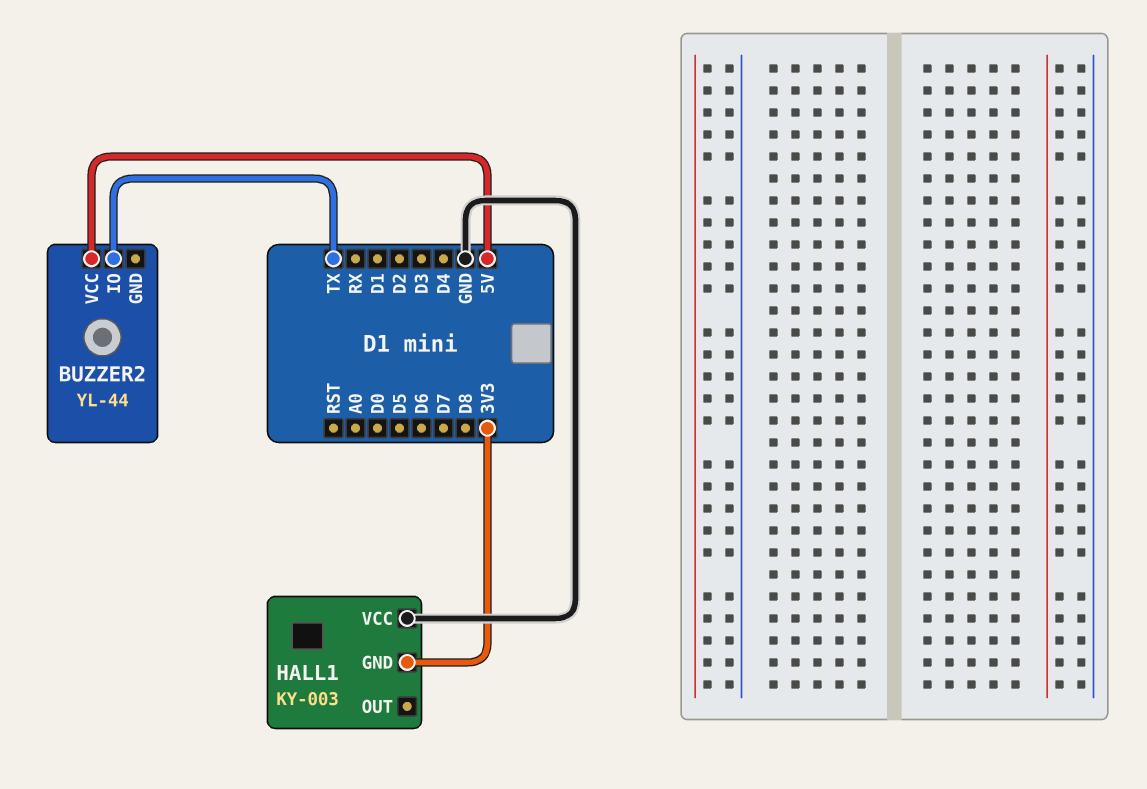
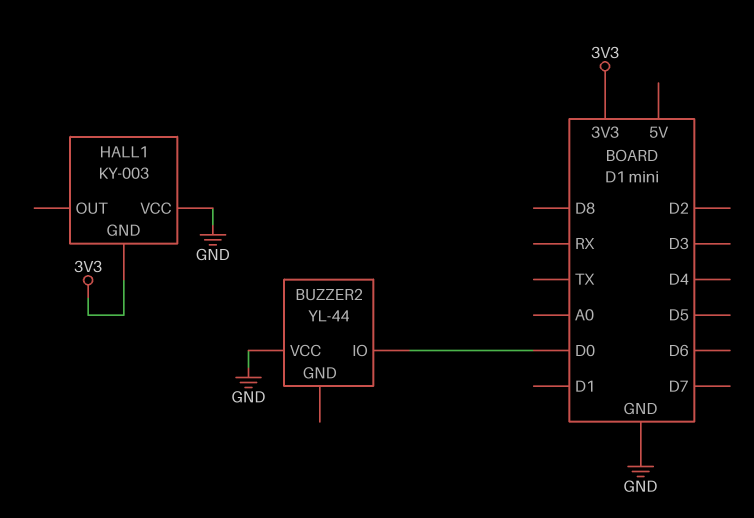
BUZZER2 pin IO: TX -> D0
BUZZER2 pin VCC: 5V -> GND

